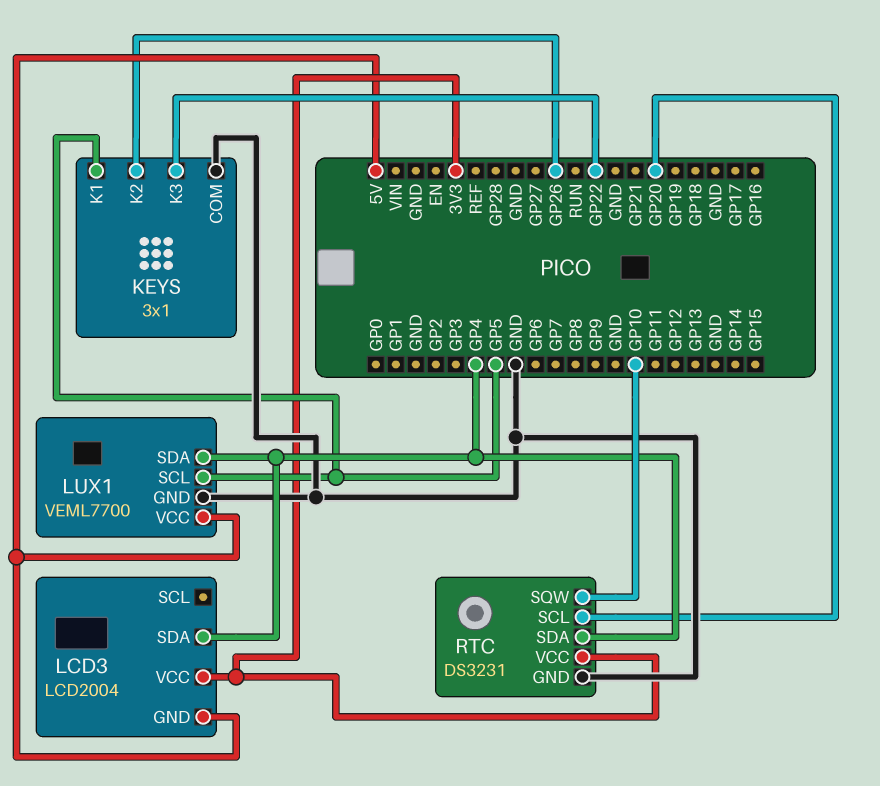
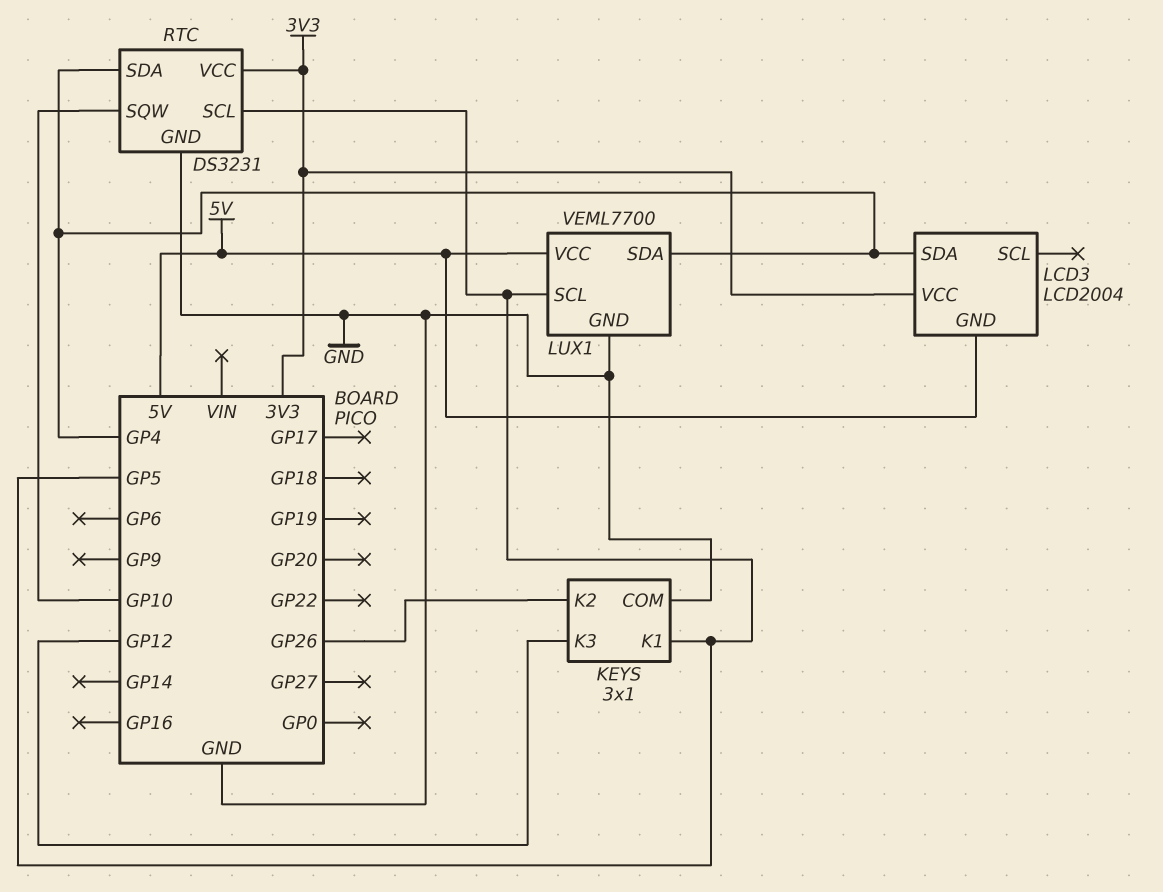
KEYS pin K3: GP22 -> GP12
RTC pin SCL: GP20 -> GP5

